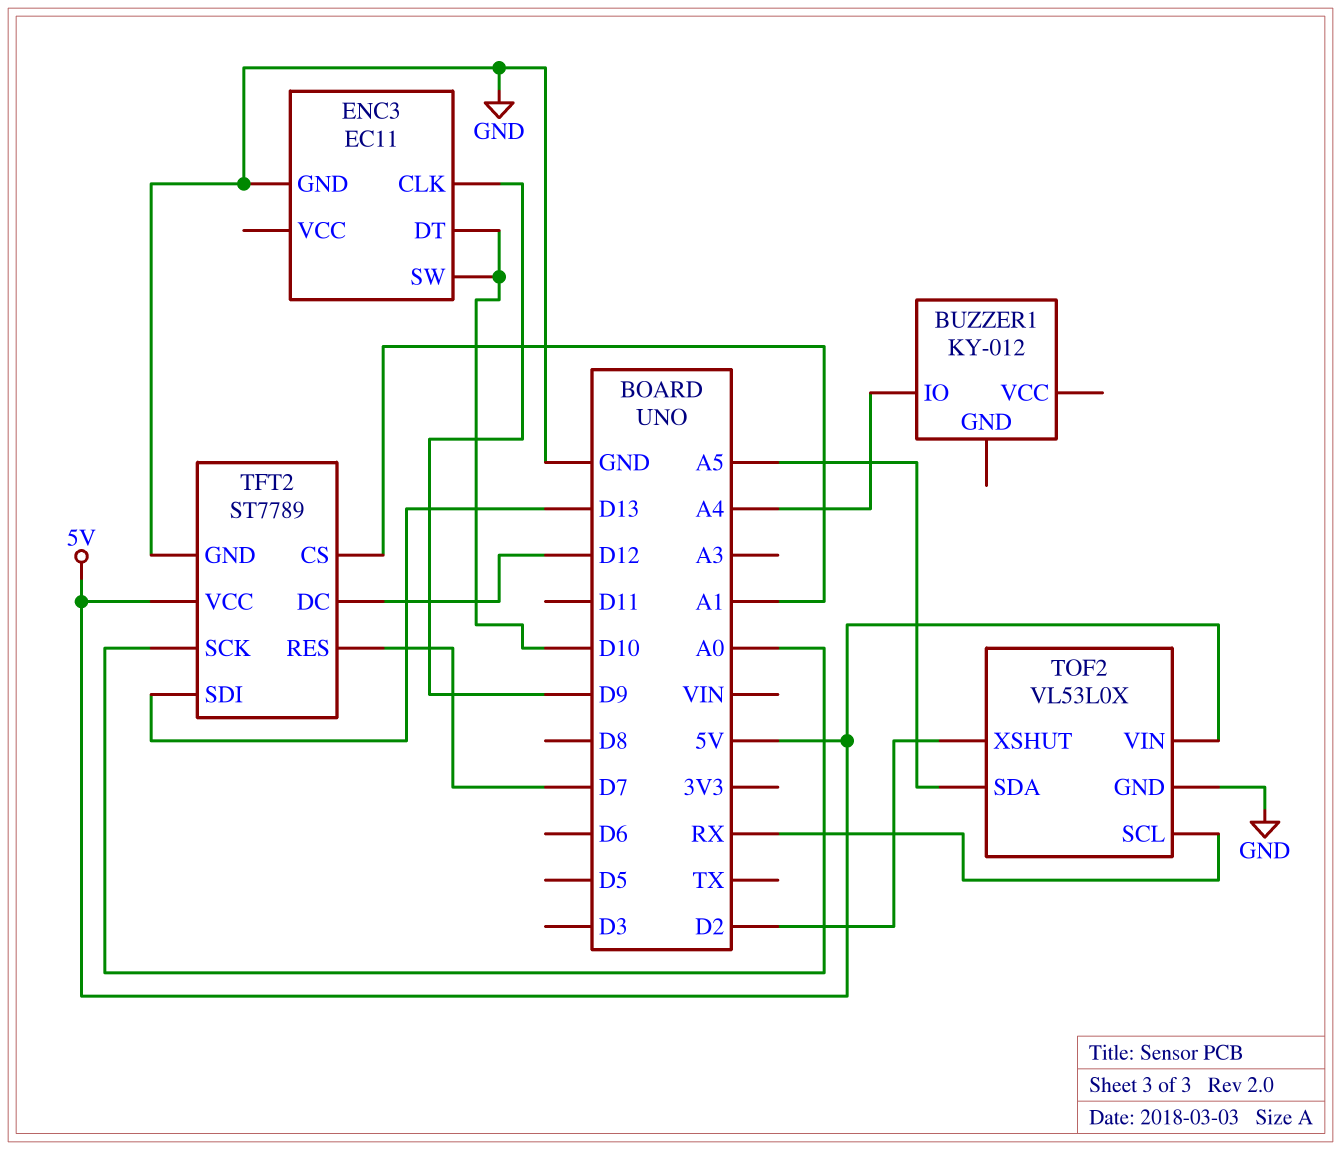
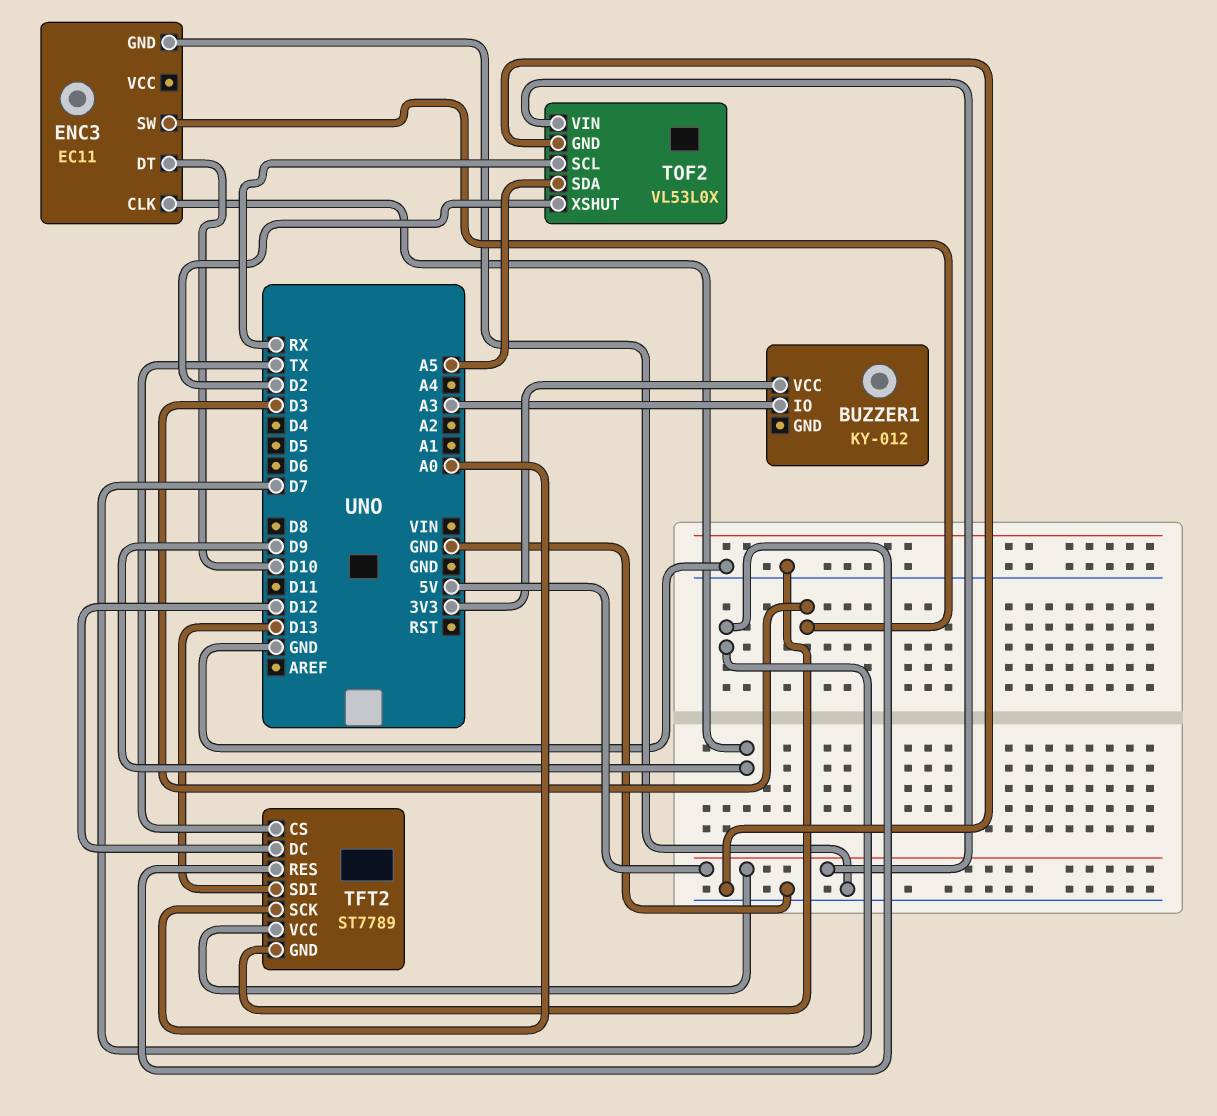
BUZZER1 pin IO: A4 -> A3
BUZZER1 pin VCC: none -> 3V3
ENC3 pin SW: D10 -> D3
TFT2 pin CS: A1 -> TX

